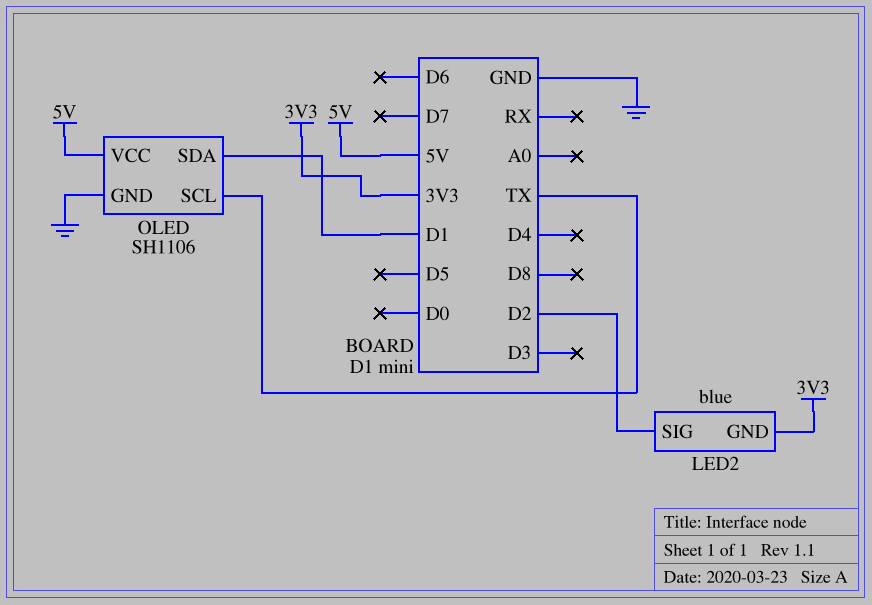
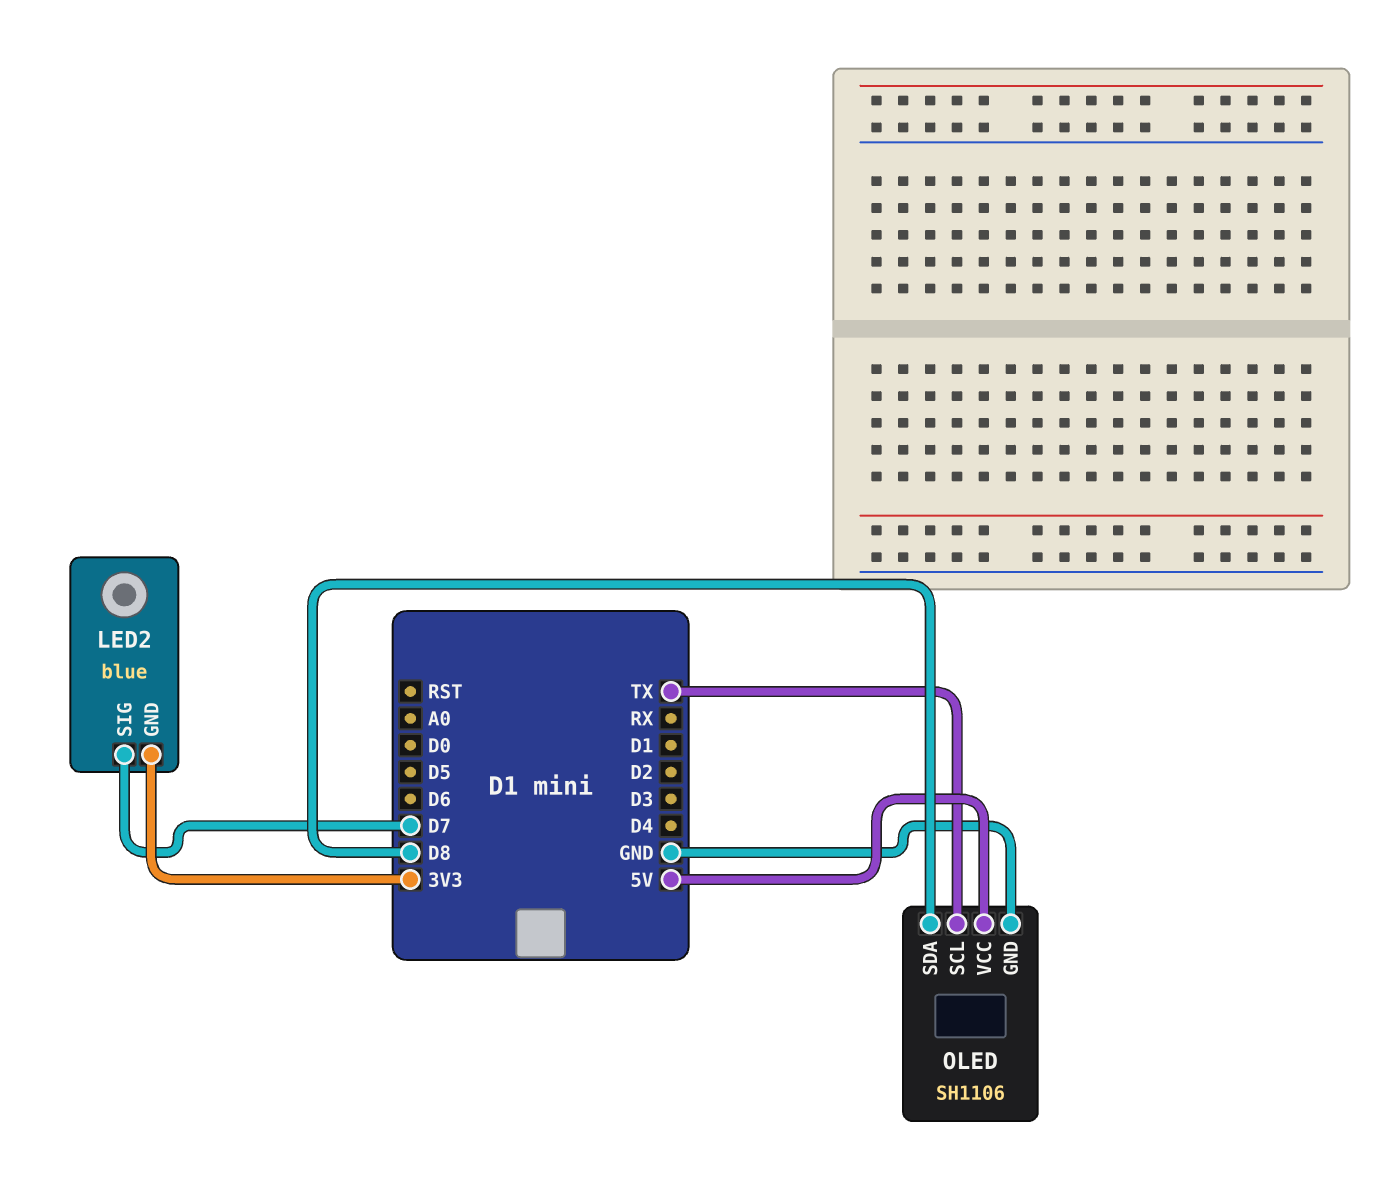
LED2 pin SIG: D2 -> D7
OLED pin SDA: D1 -> D8

